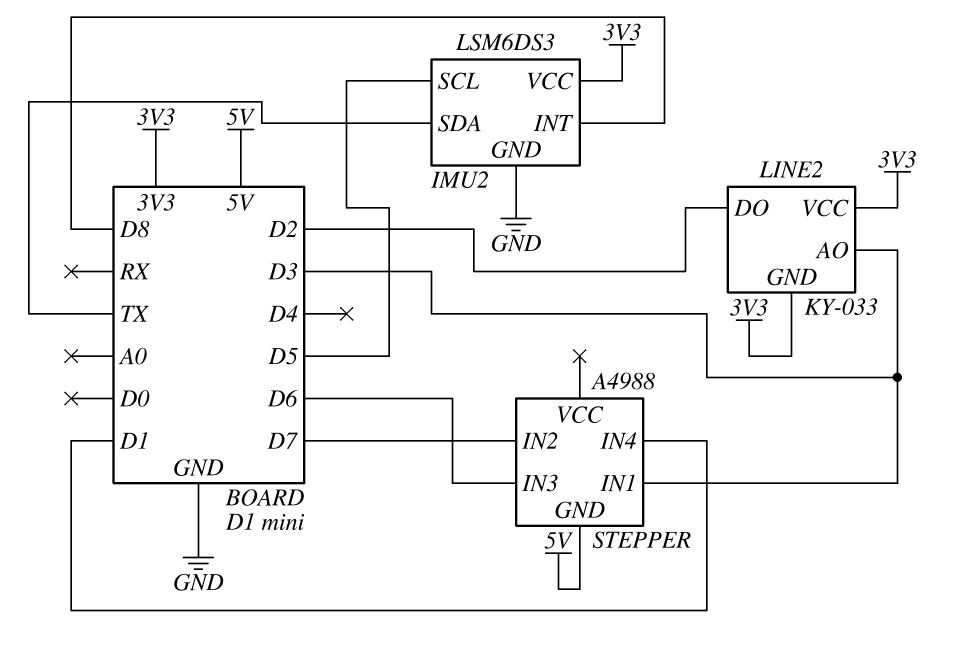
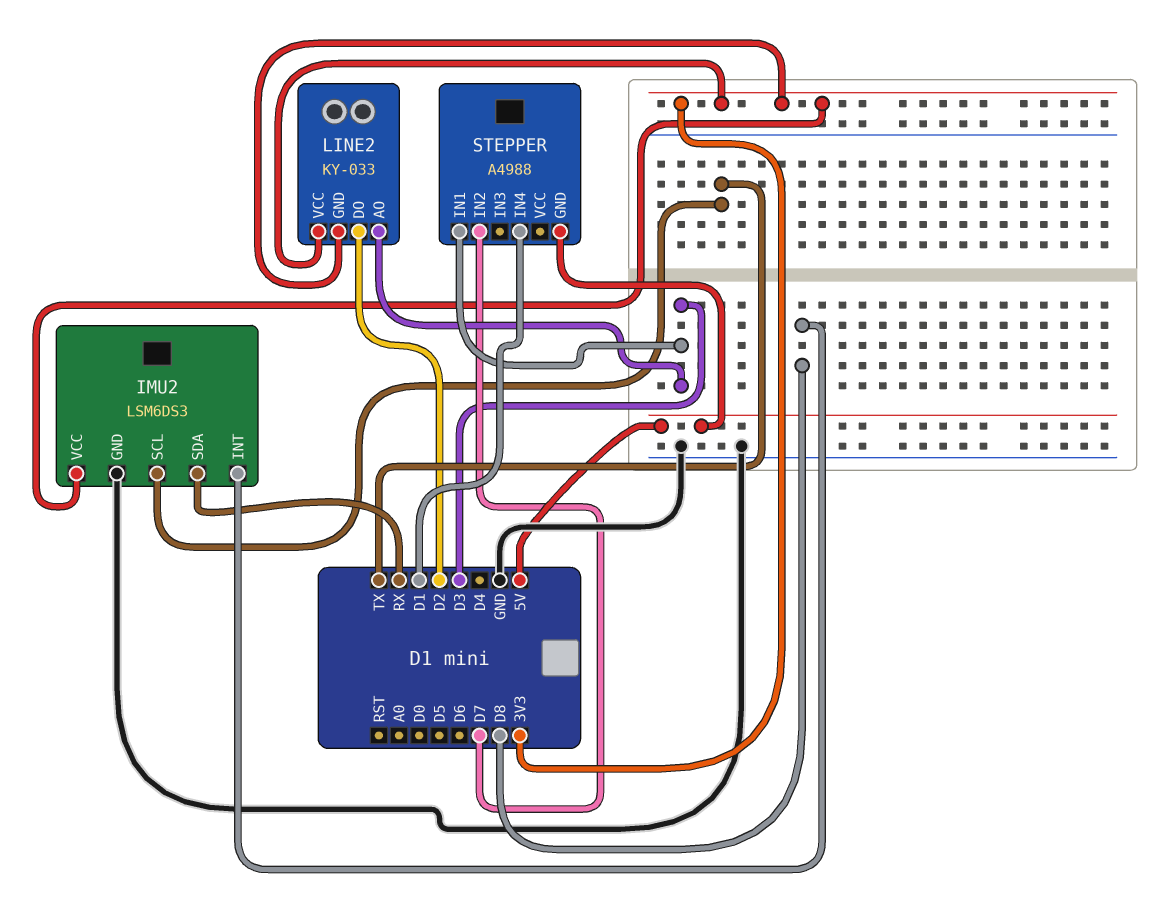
IMU2 pin SCL: D5 -> TX
IMU2 pin SDA: TX -> RX
STEPPER pin IN3: D6 -> none

